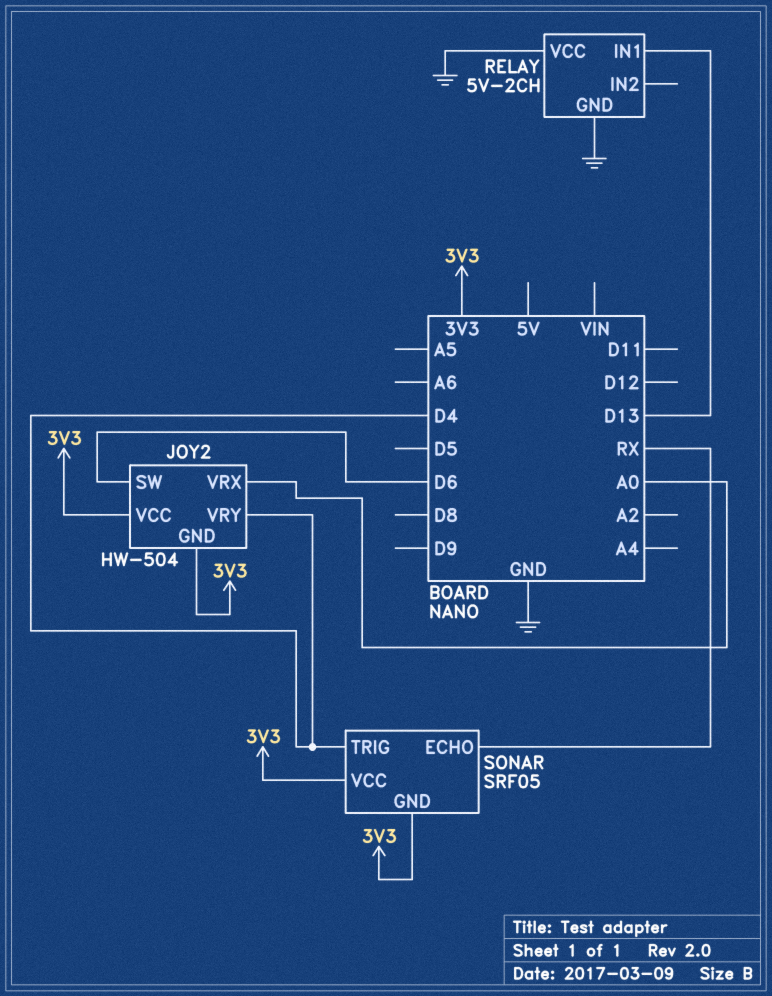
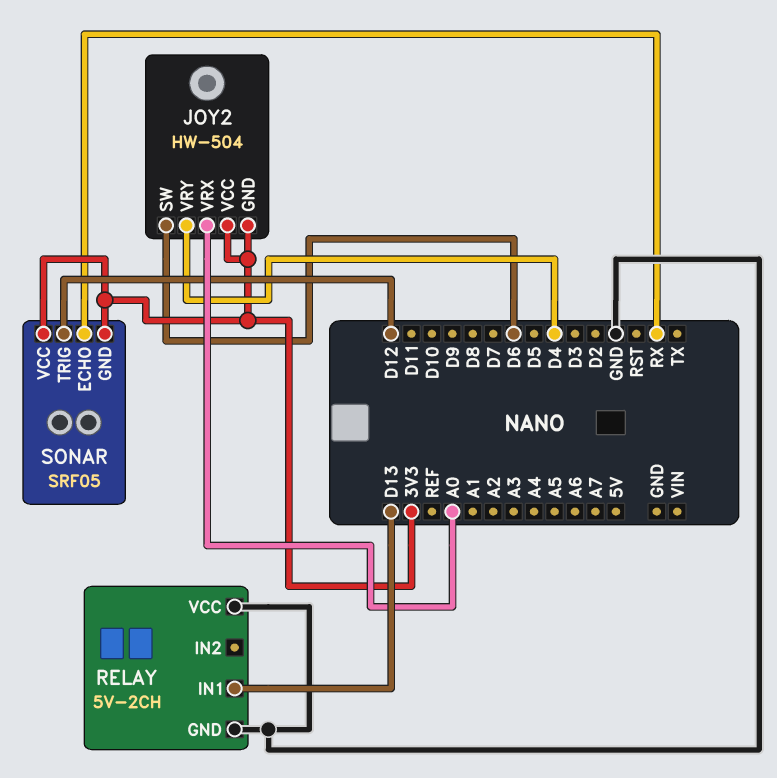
SONAR pin TRIG: D4 -> D12

